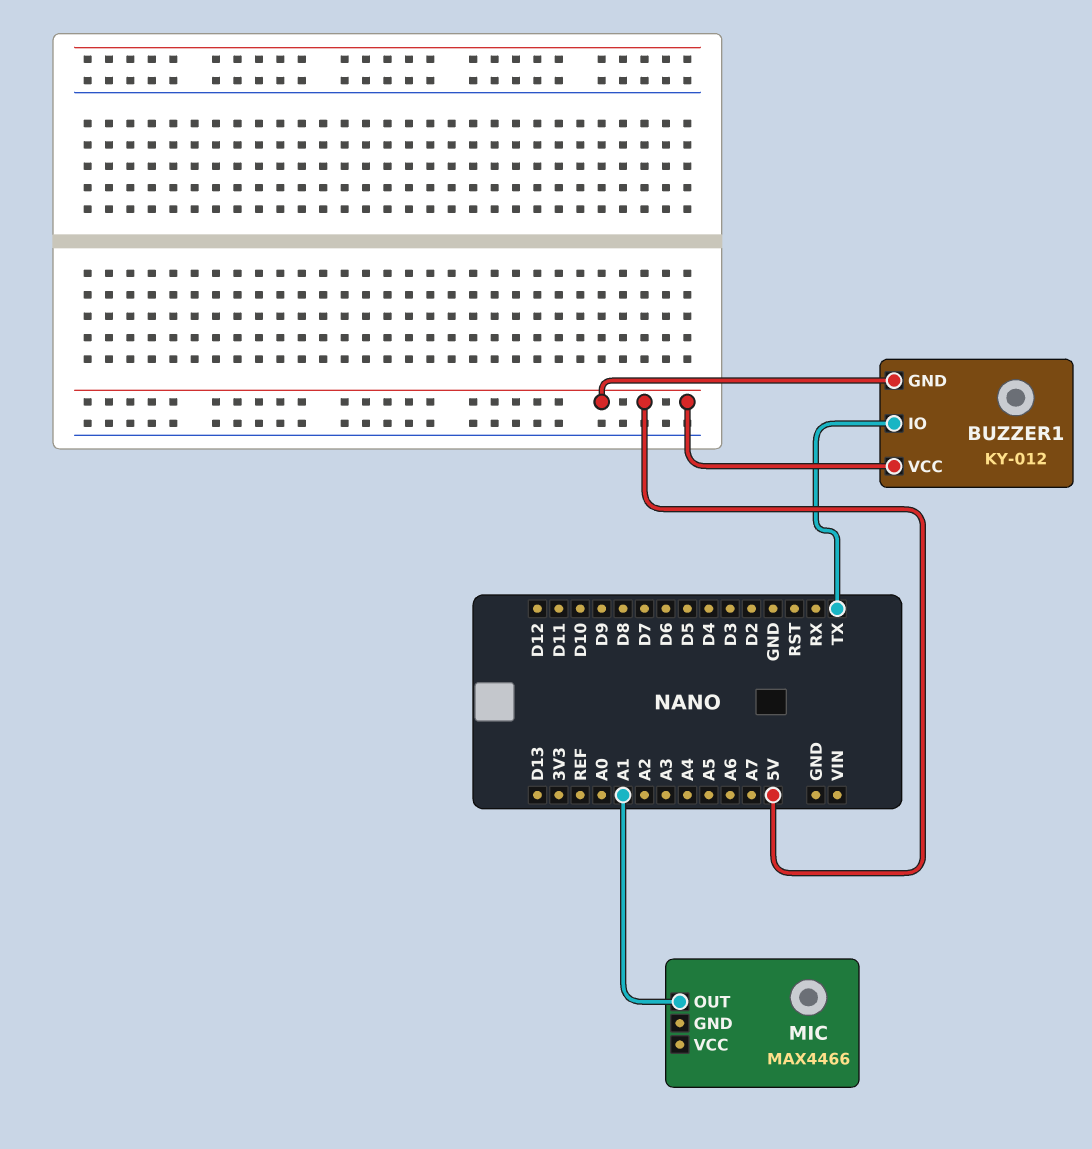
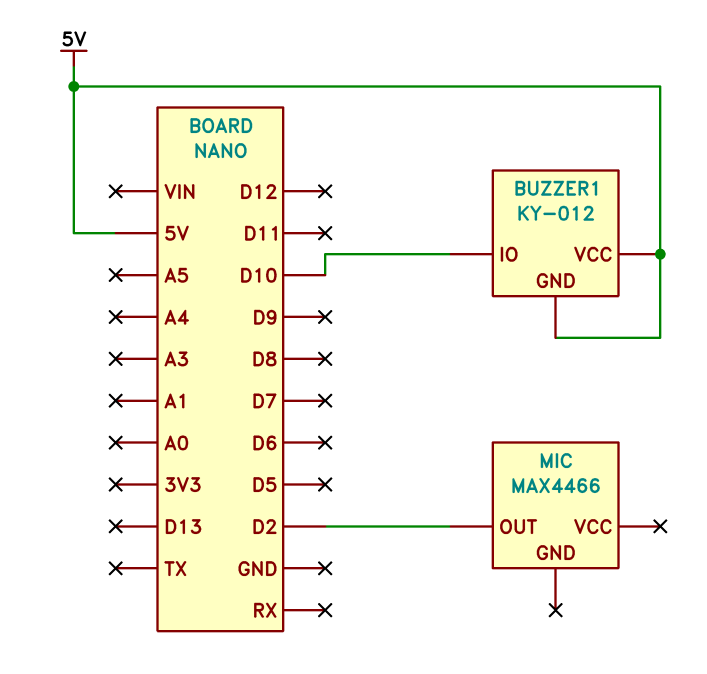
BUZZER1 pin IO: TX -> D10
MIC pin OUT: A1 -> D2

